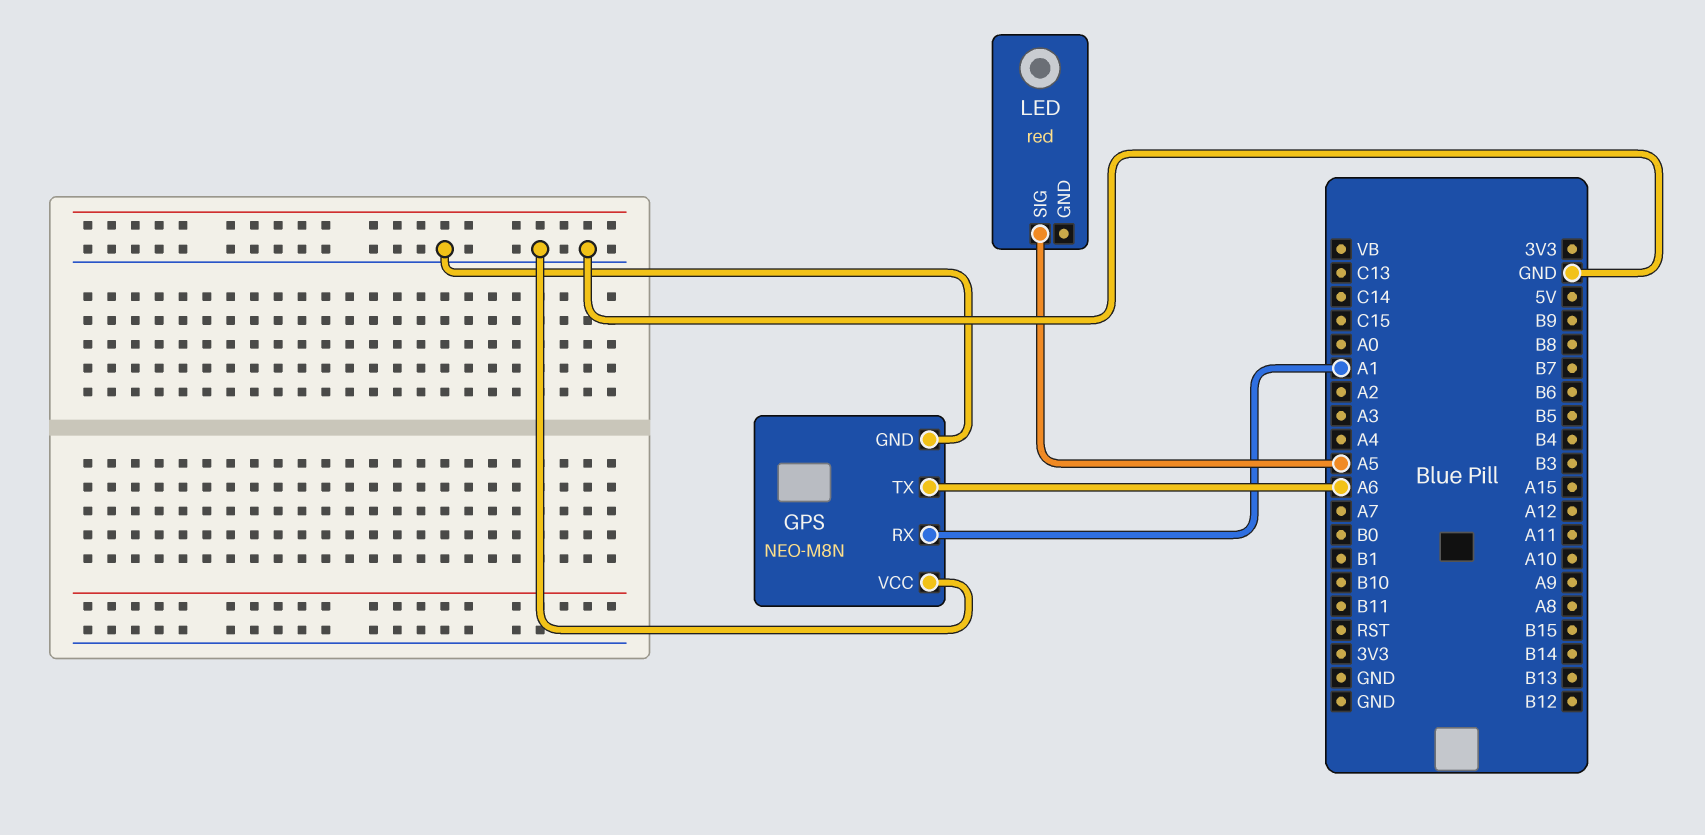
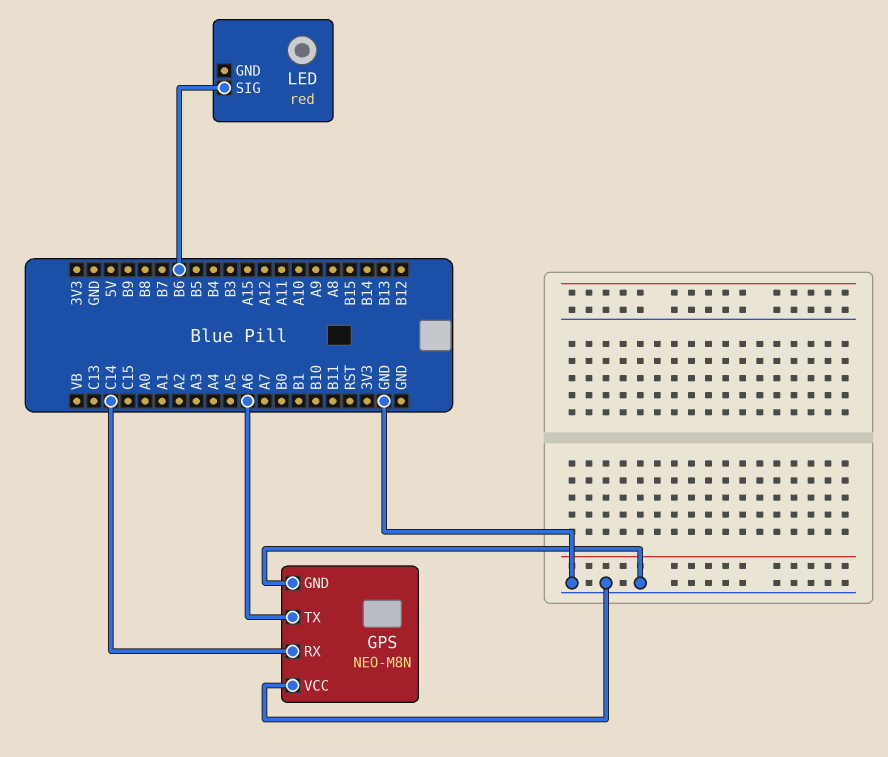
GPS pin RX: A1 -> C14
LED pin SIG: A5 -> B6

